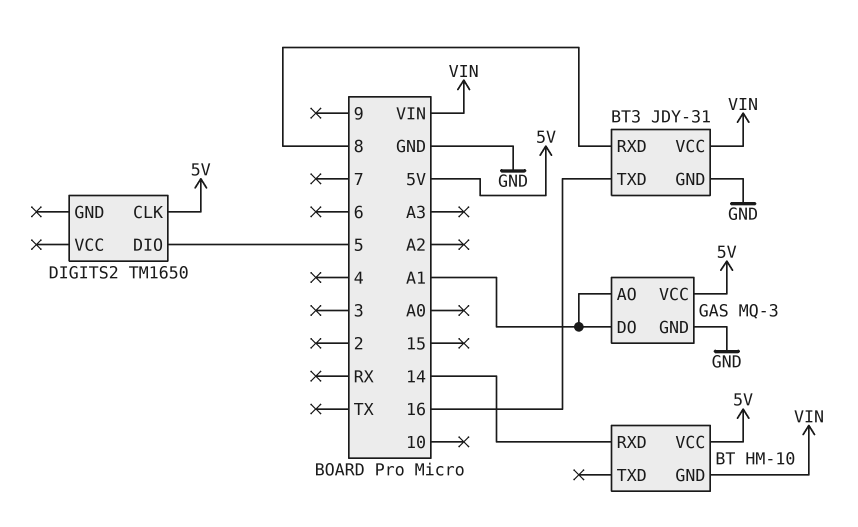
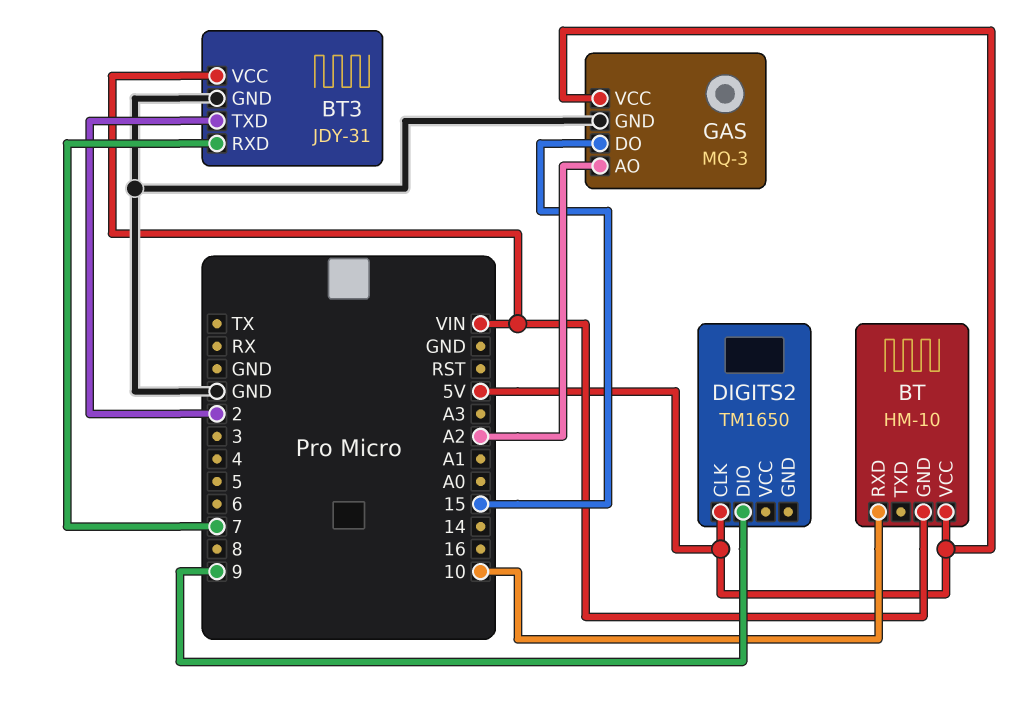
BT pin RXD: 14 -> 10
BT3 pin RXD: 8 -> 7
BT3 pin TXD: 16 -> 2
DIGITS2 pin DIO: 5 -> 9
GAS pin AO: A1 -> A2
GAS pin DO: A1 -> 15

